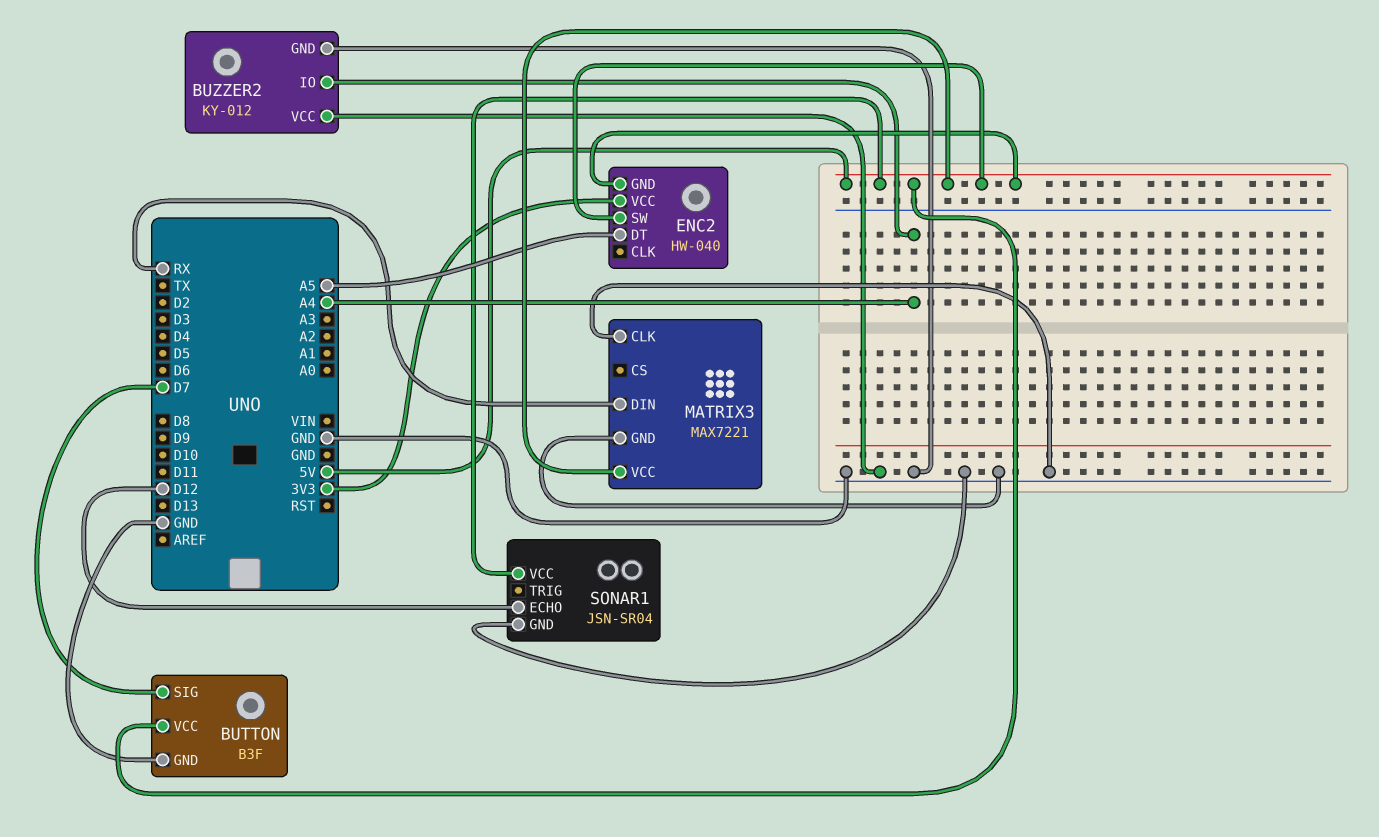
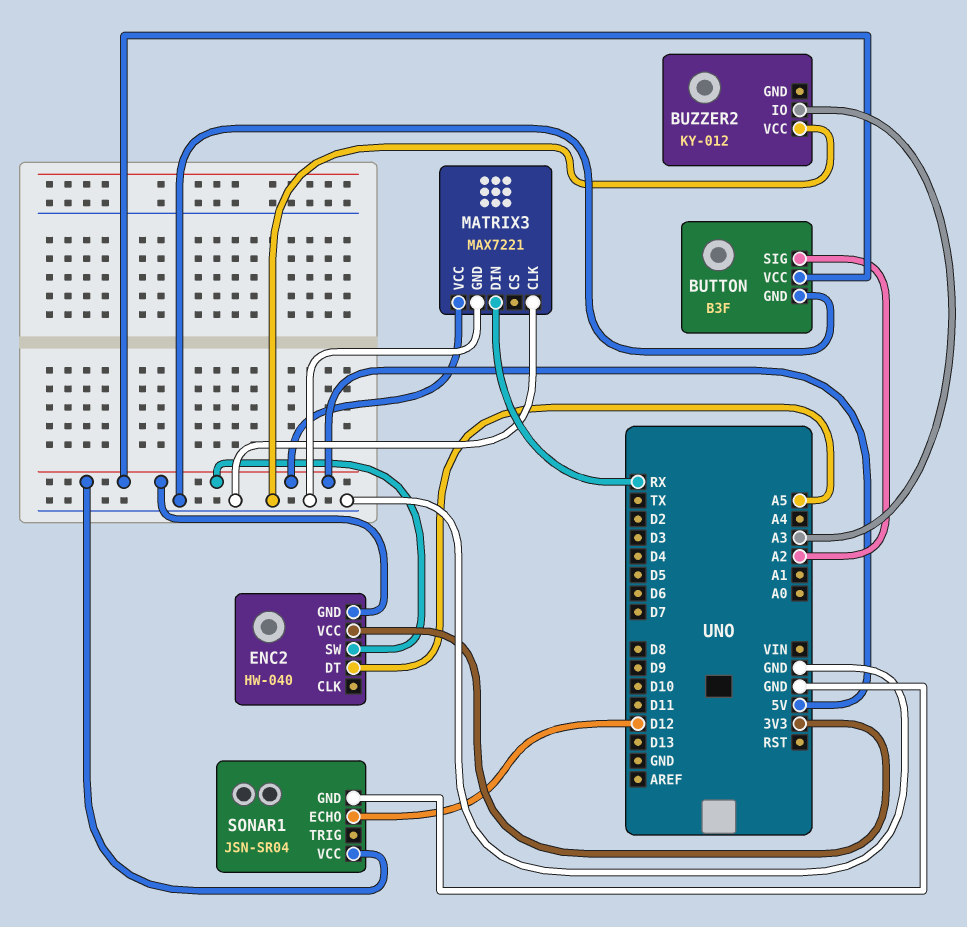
BUTTON pin SIG: D7 -> A2
BUZZER2 pin GND: GND -> none
BUZZER2 pin IO: A4 -> A3

